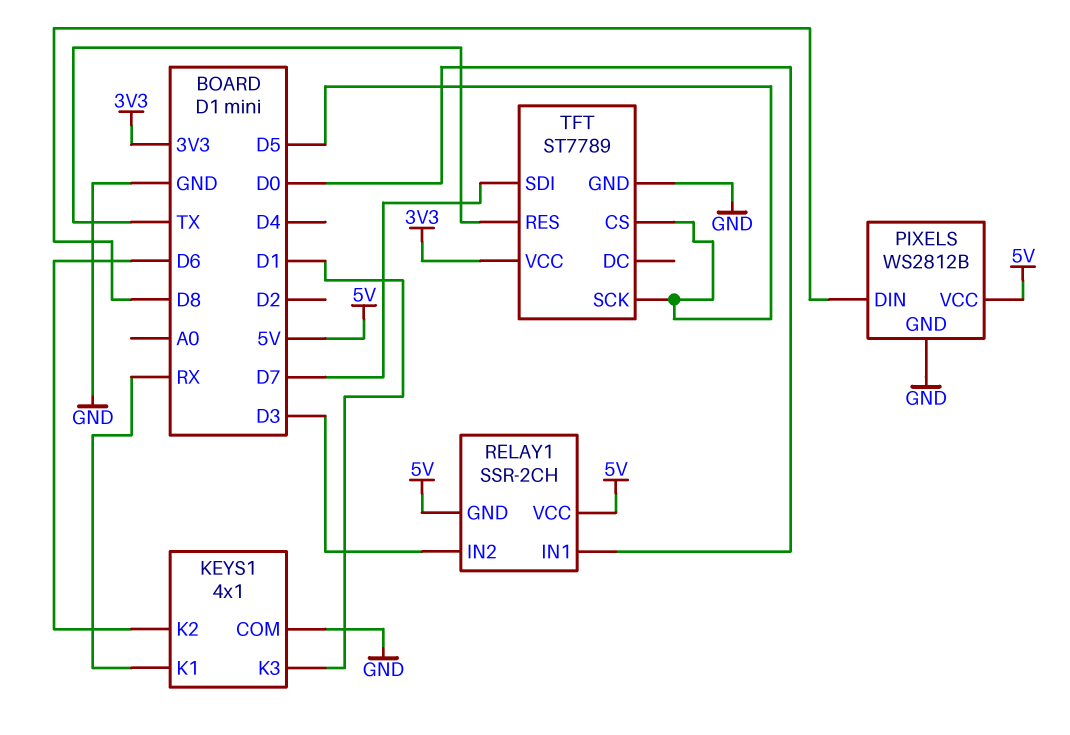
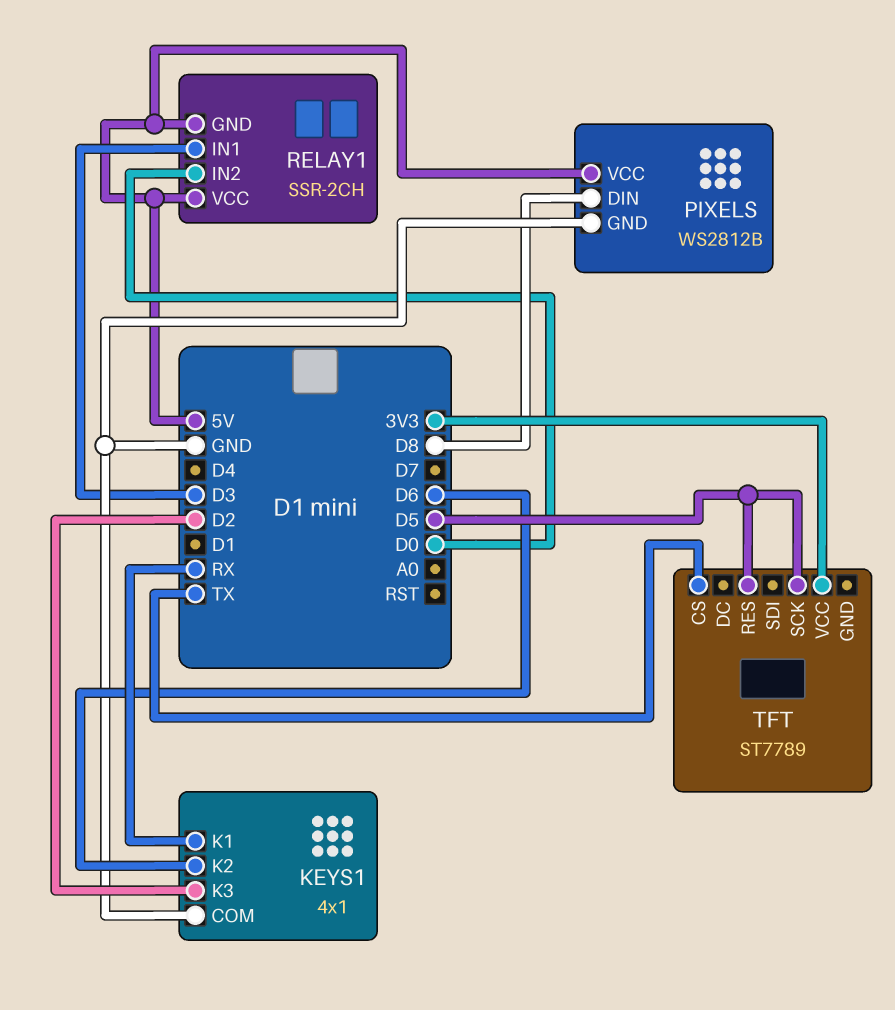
KEYS1 pin K3: D1 -> D2
RELAY1 pin IN1: D0 -> D3
RELAY1 pin IN2: D3 -> D0
TFT pin CS: D5 -> TX
TFT pin GND: GND -> none
TFT pin RES: TX -> D5
TFT pin SDI: D7 -> none

